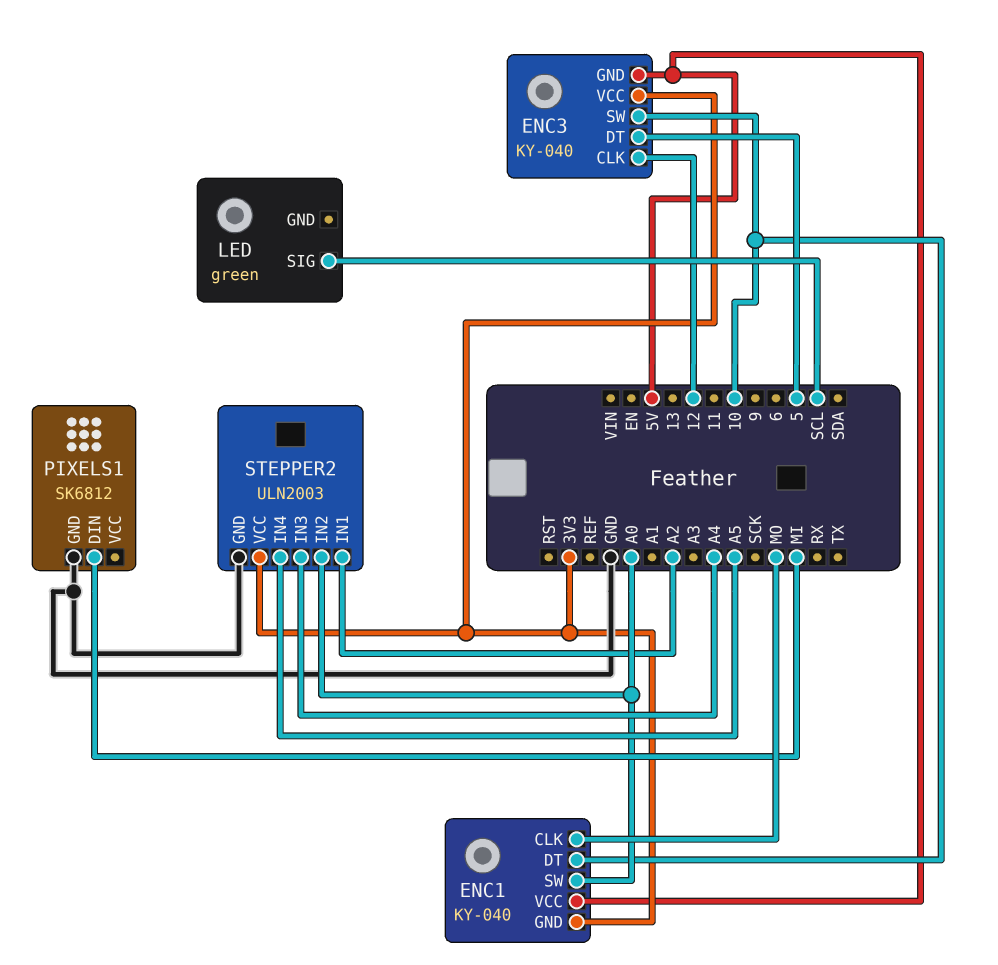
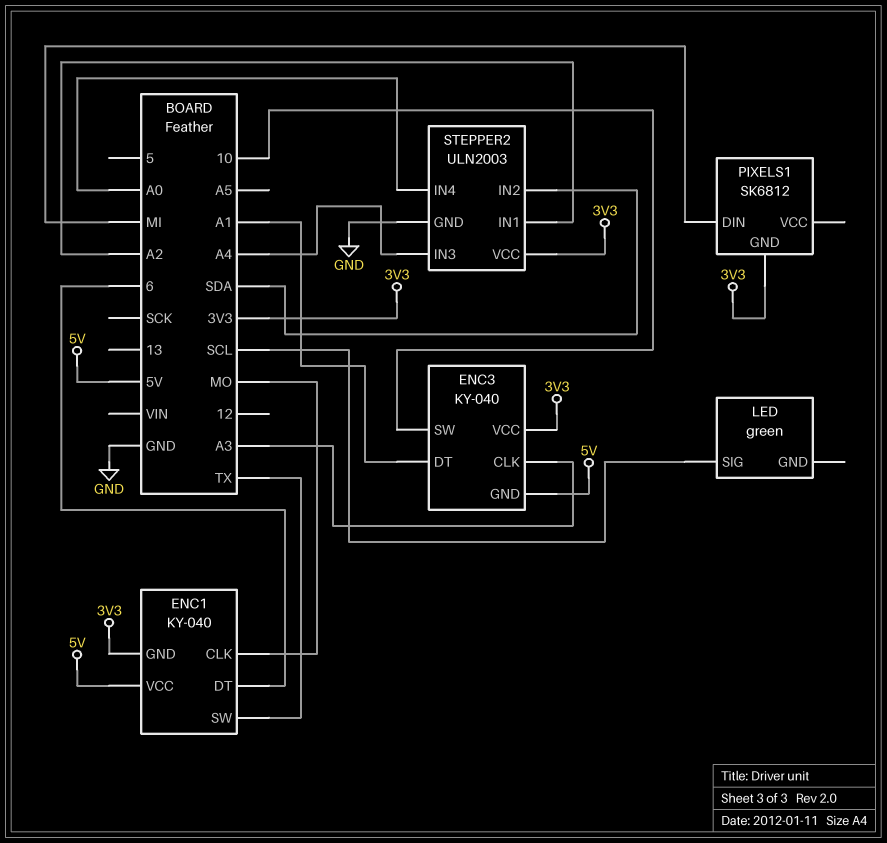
ENC1 pin DT: 10 -> 6
ENC1 pin SW: A0 -> TX
ENC3 pin CLK: 12 -> A3
ENC3 pin DT: 5 -> A1
PIXELS1 pin GND: GND -> 3V3
STEPPER2 pin IN2: A0 -> SDA
STEPPER2 pin IN4: A5 -> A0

